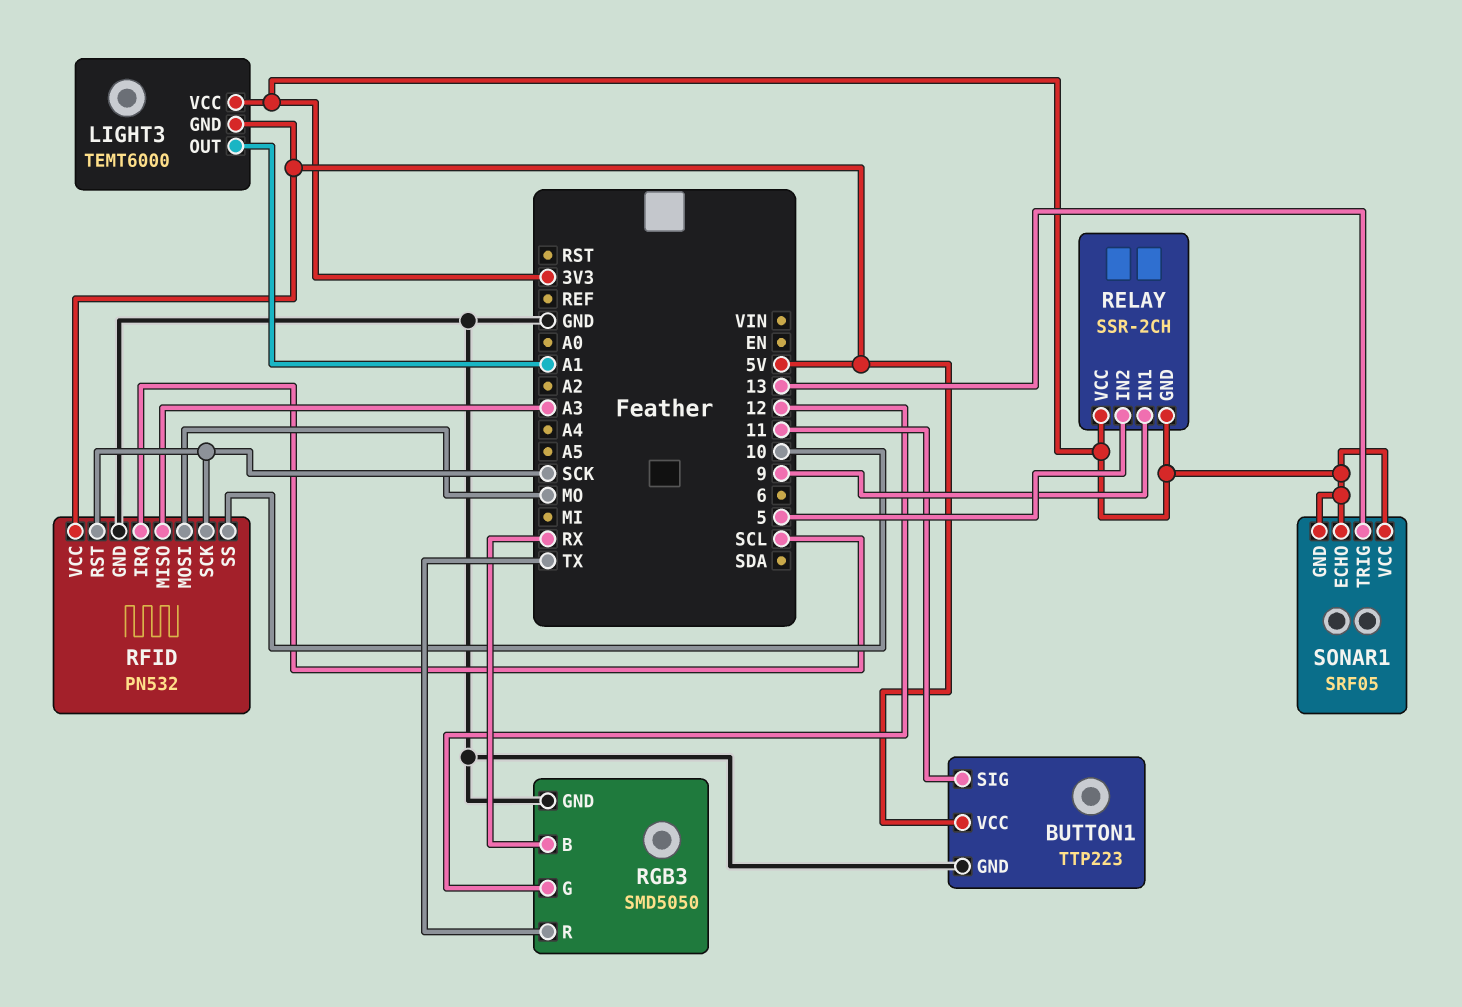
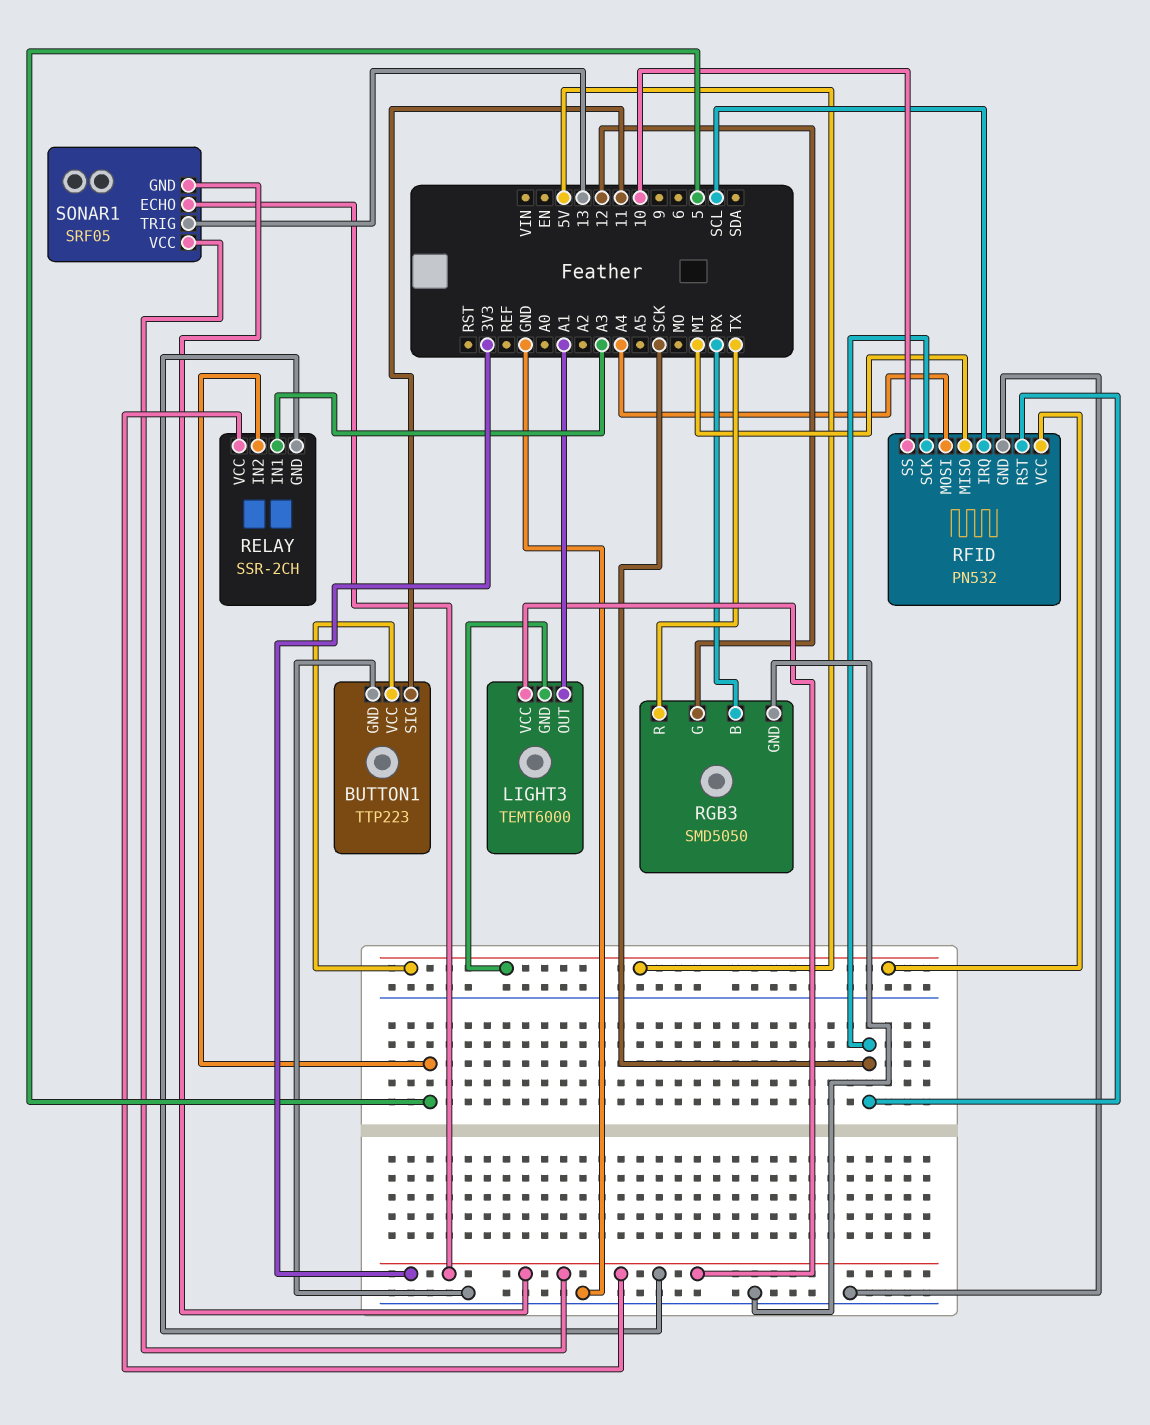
RELAY pin IN1: 9 -> A3
RFID pin MISO: A3 -> MI
RFID pin MOSI: MO -> A4

